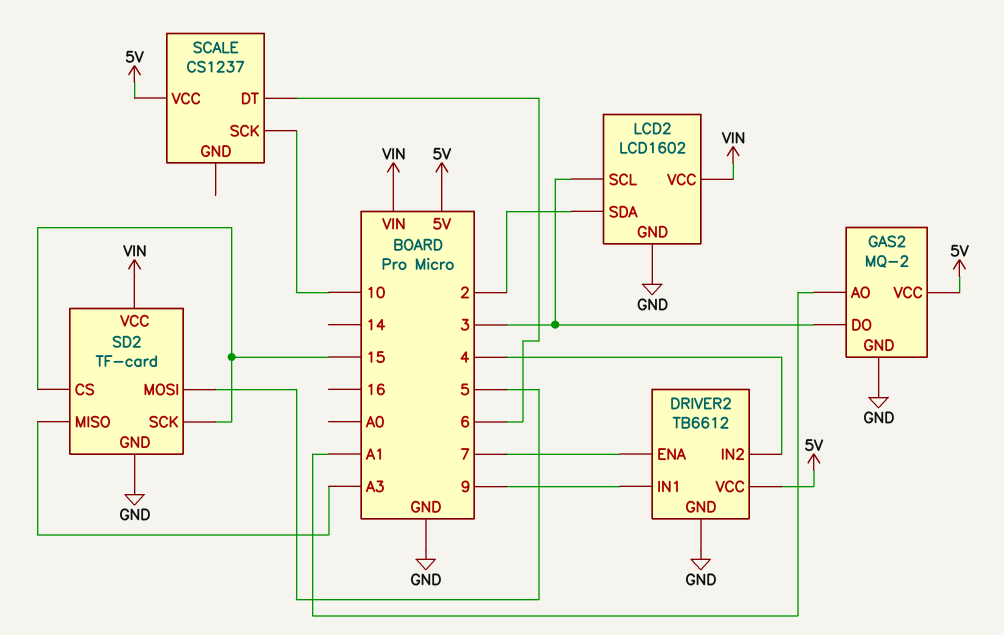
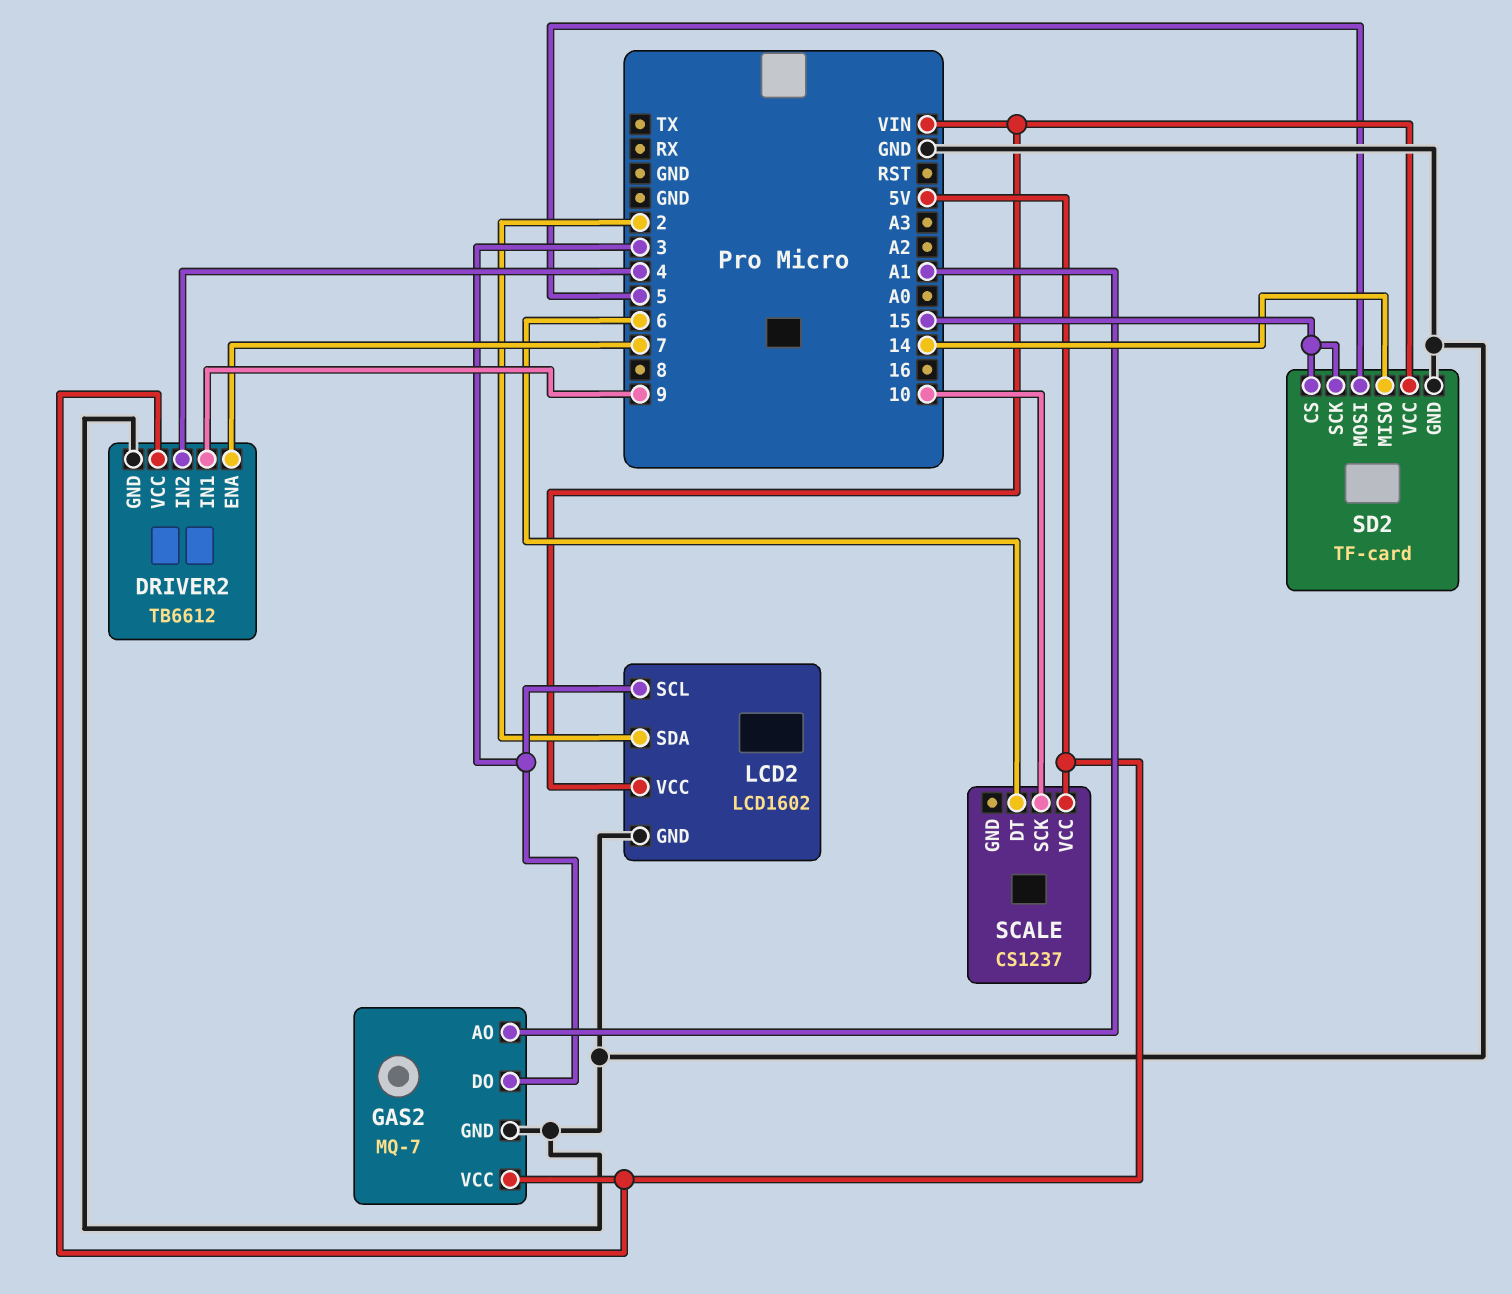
GAS2: MQ-2 -> MQ-7
SD2 pin MISO: A3 -> 14

